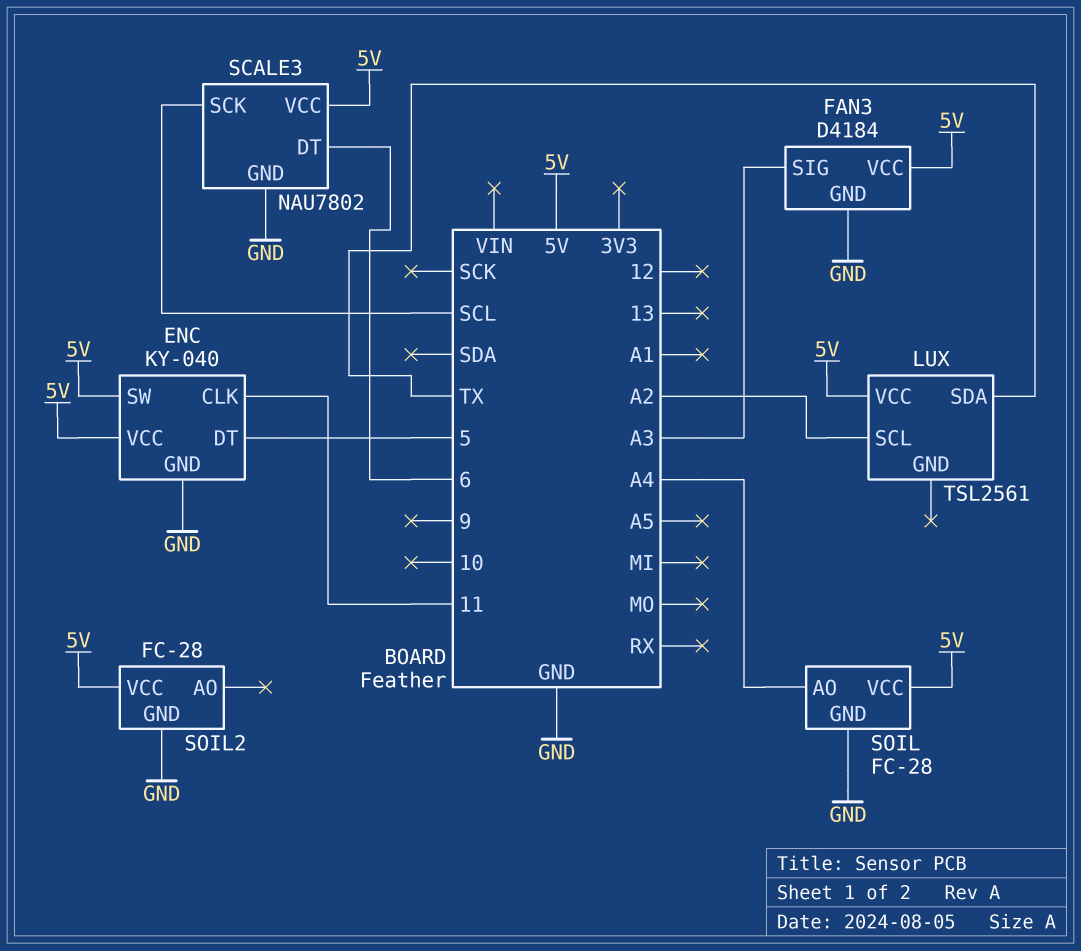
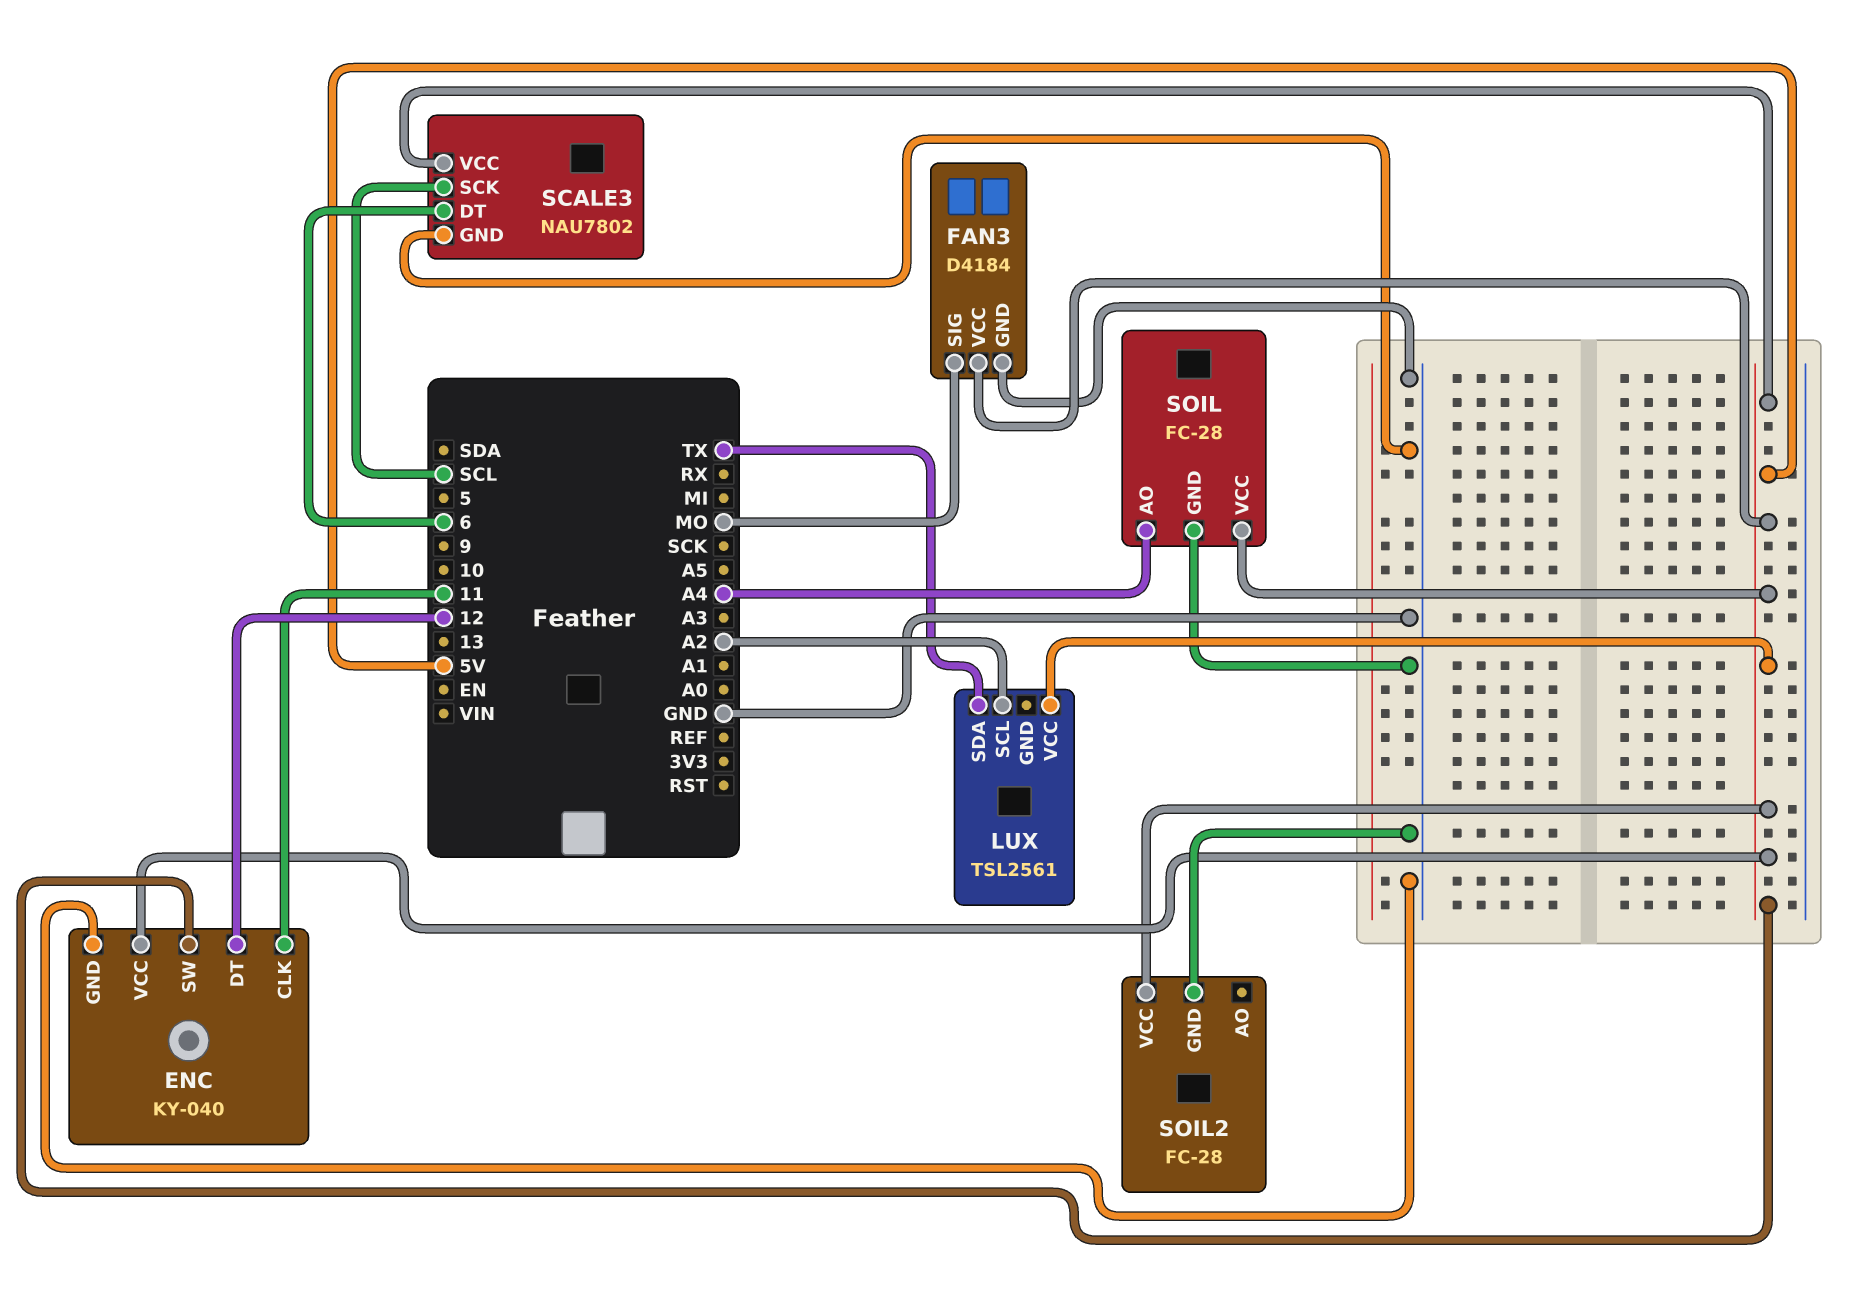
ENC pin DT: 5 -> 12
FAN3 pin SIG: A3 -> MO

